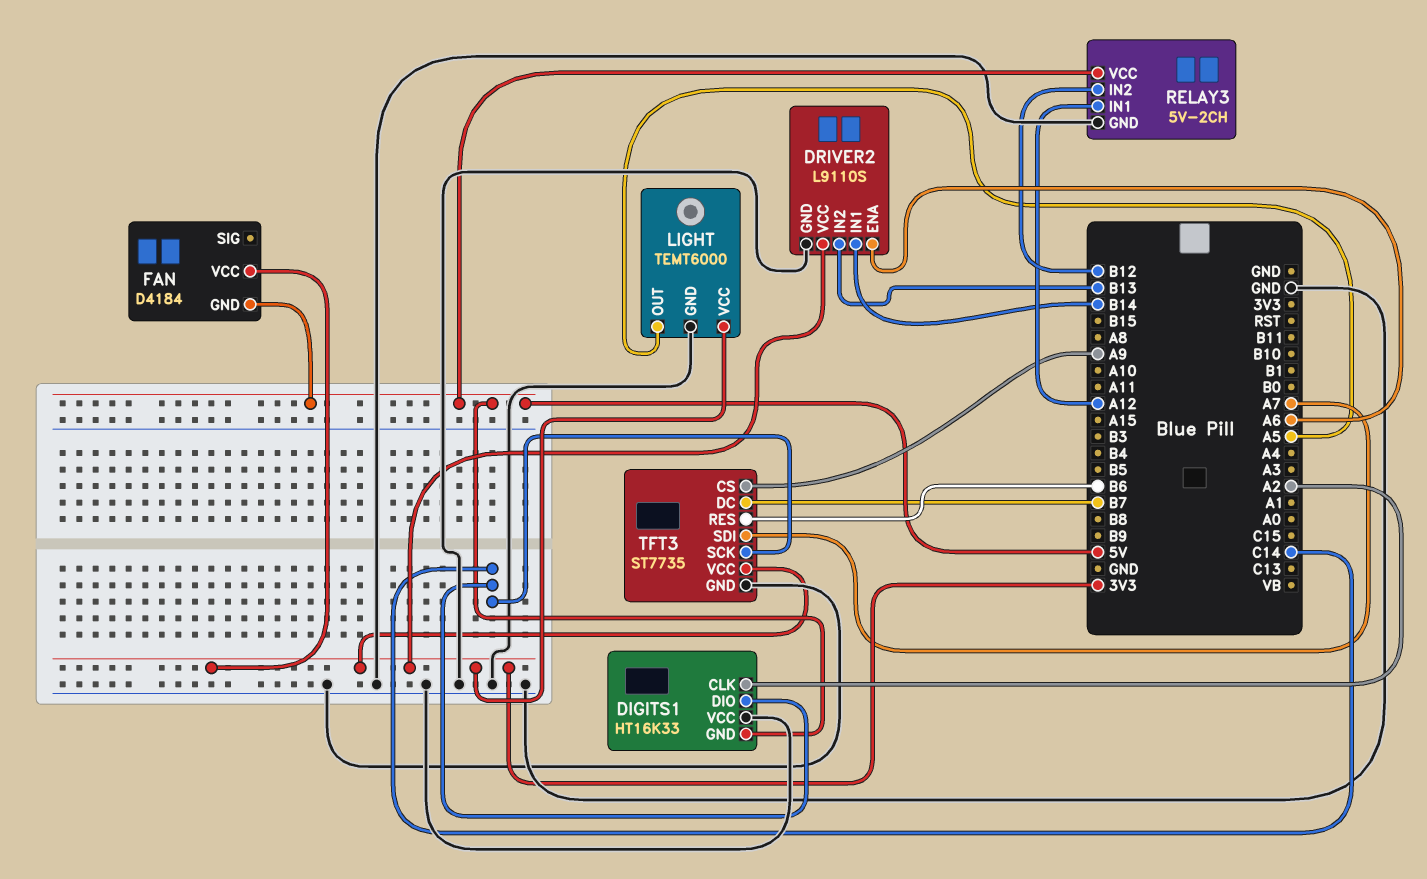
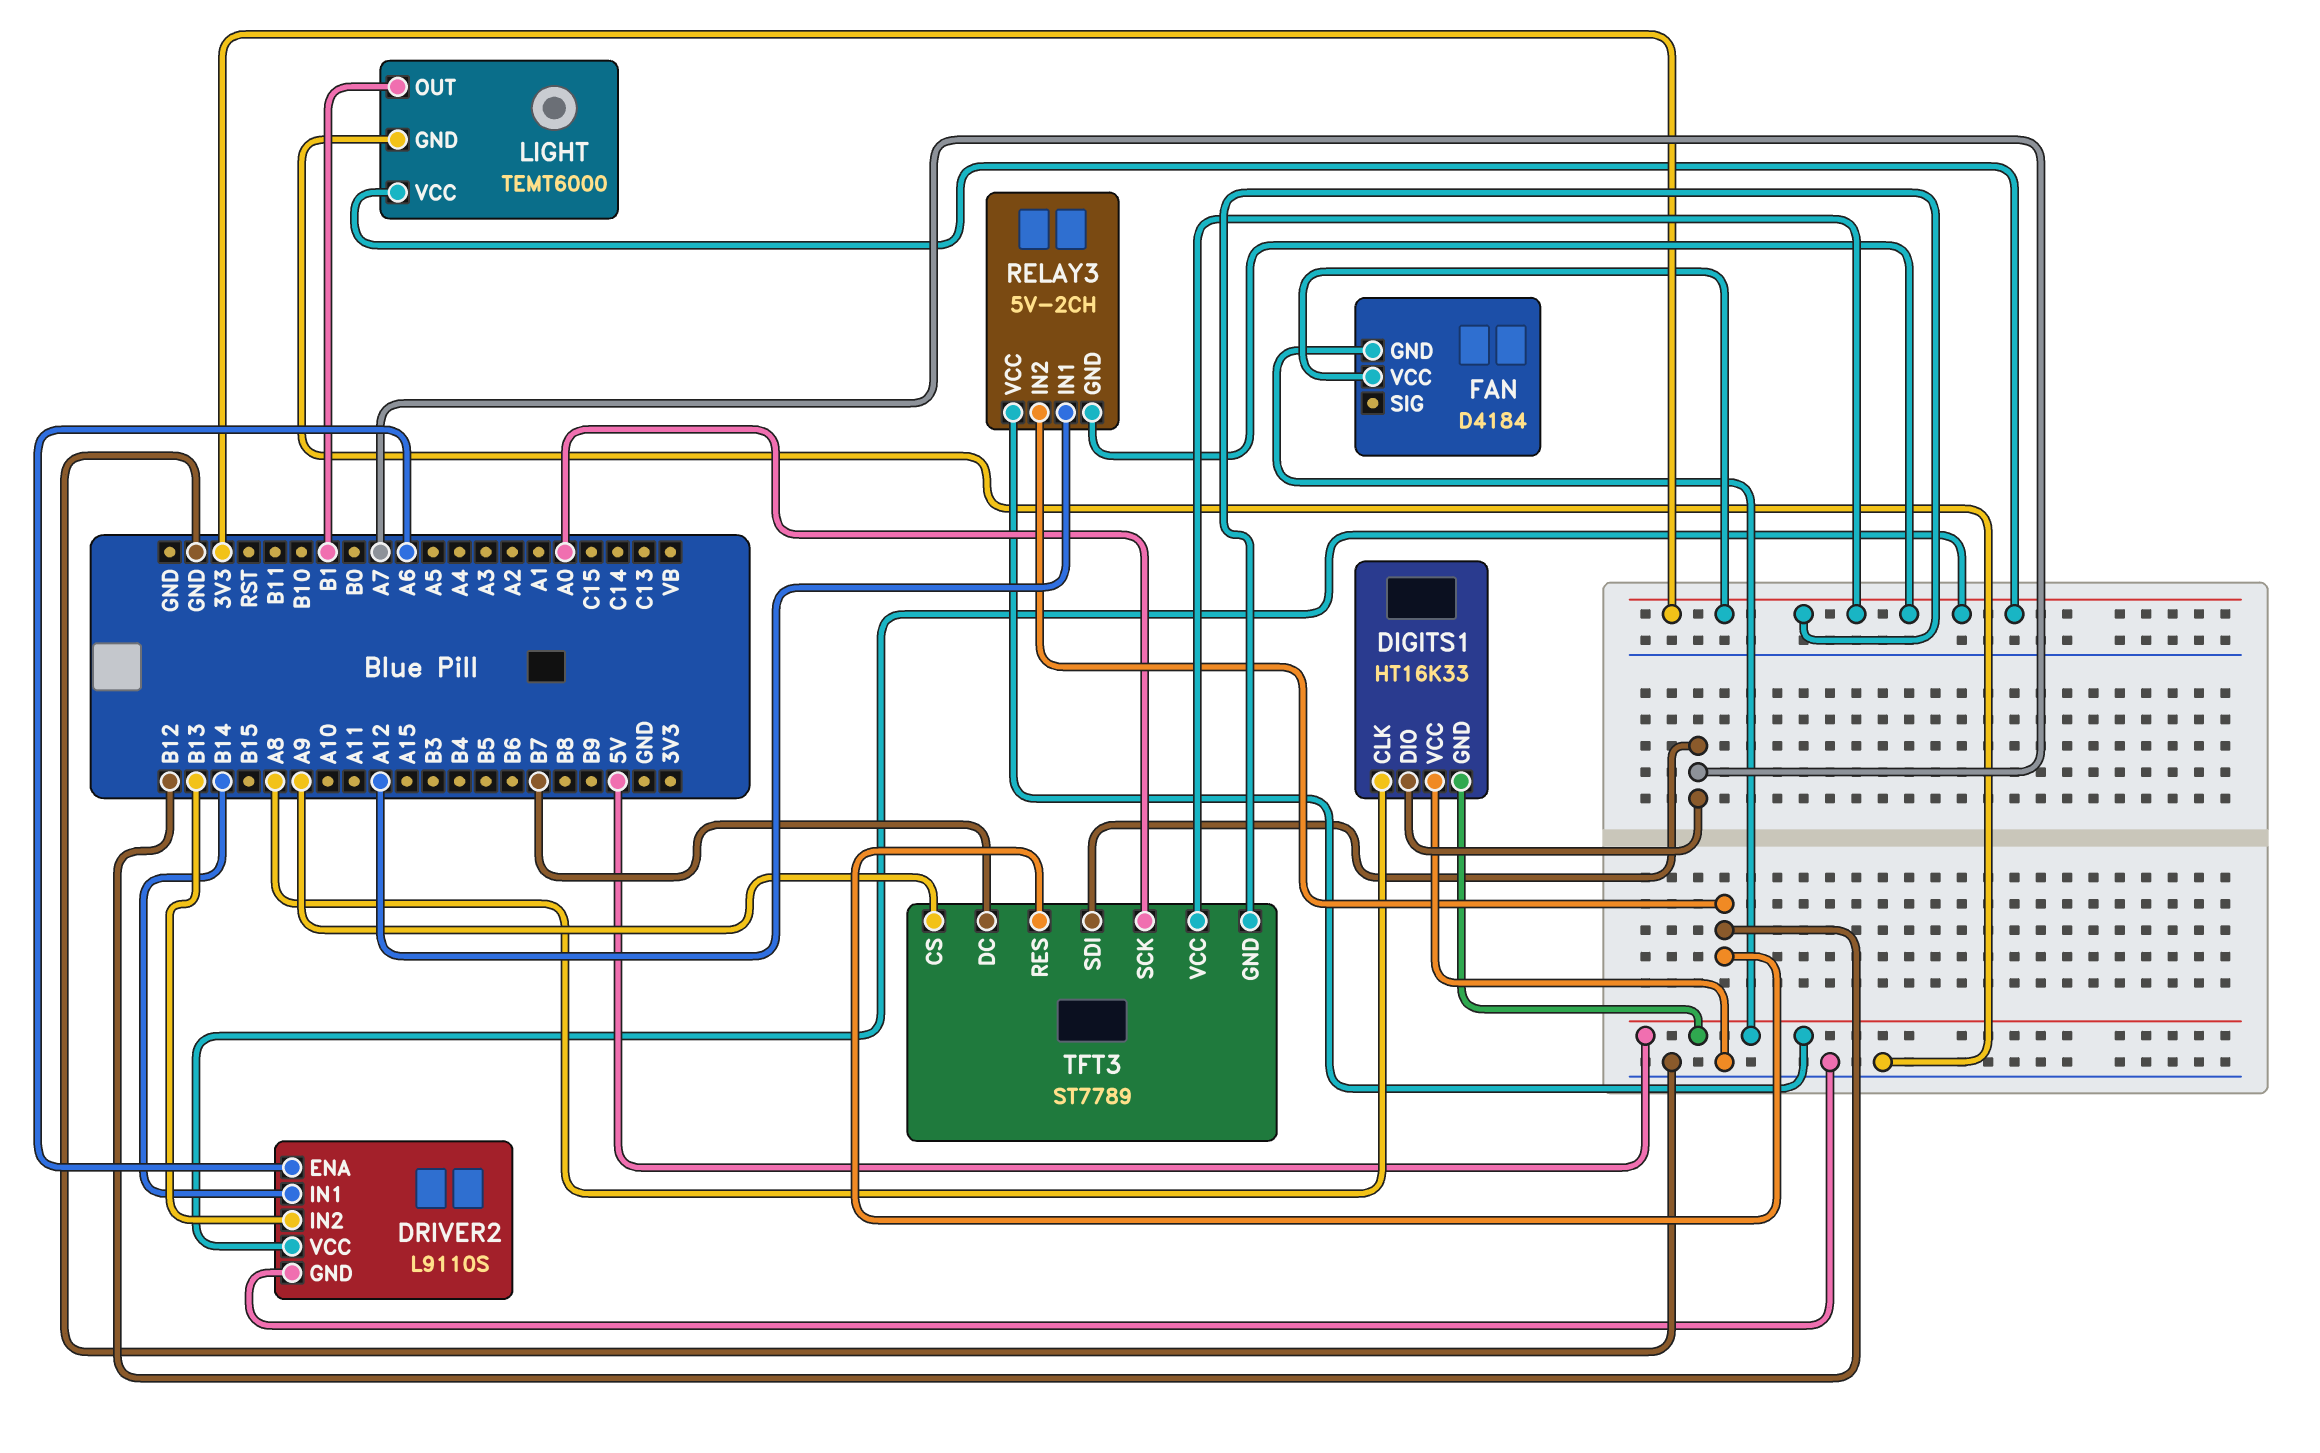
DIGITS1 pin CLK: A2 -> A8
DIGITS1 pin DIO: C14 -> A7
LIGHT pin OUT: A5 -> B1
RELAY3 pin GND: GND -> 3V3
TFT3: ST7735 -> ST7789
TFT3 pin GND: GND -> 3V3
TFT3 pin RES: B6 -> B12
TFT3 pin SCK: C14 -> A0

